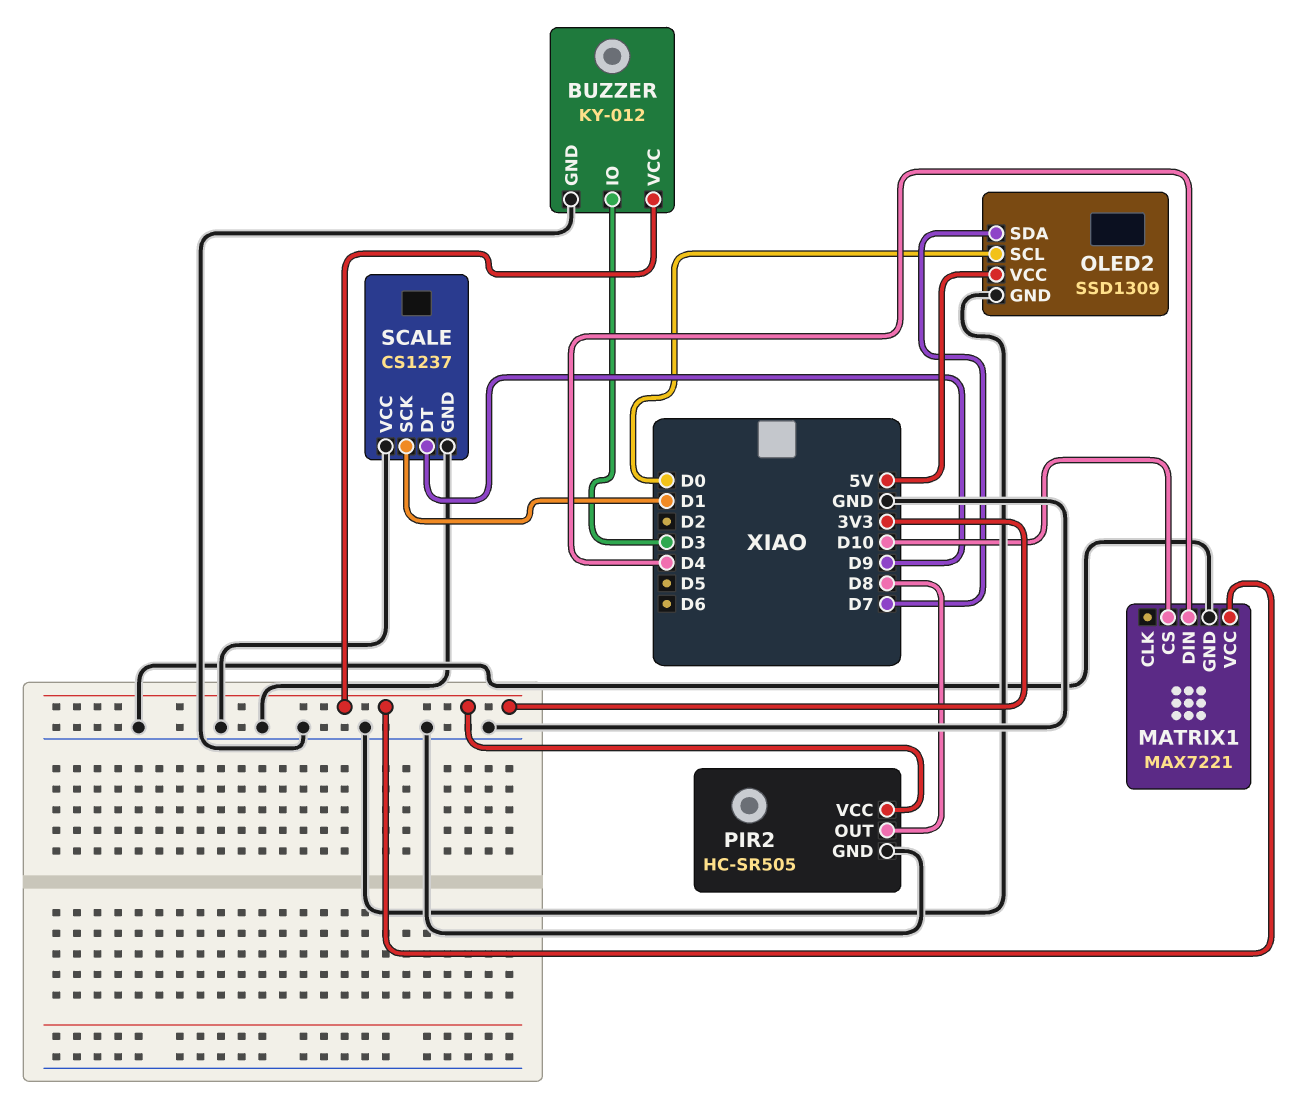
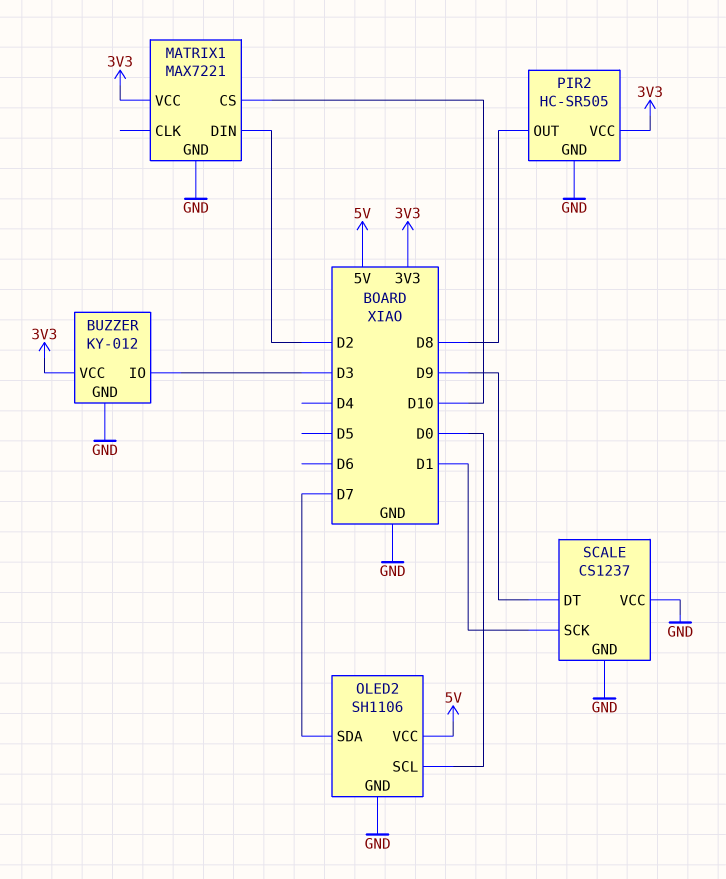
MATRIX1 pin DIN: D4 -> D2
OLED2: SSD1309 -> SH1106

